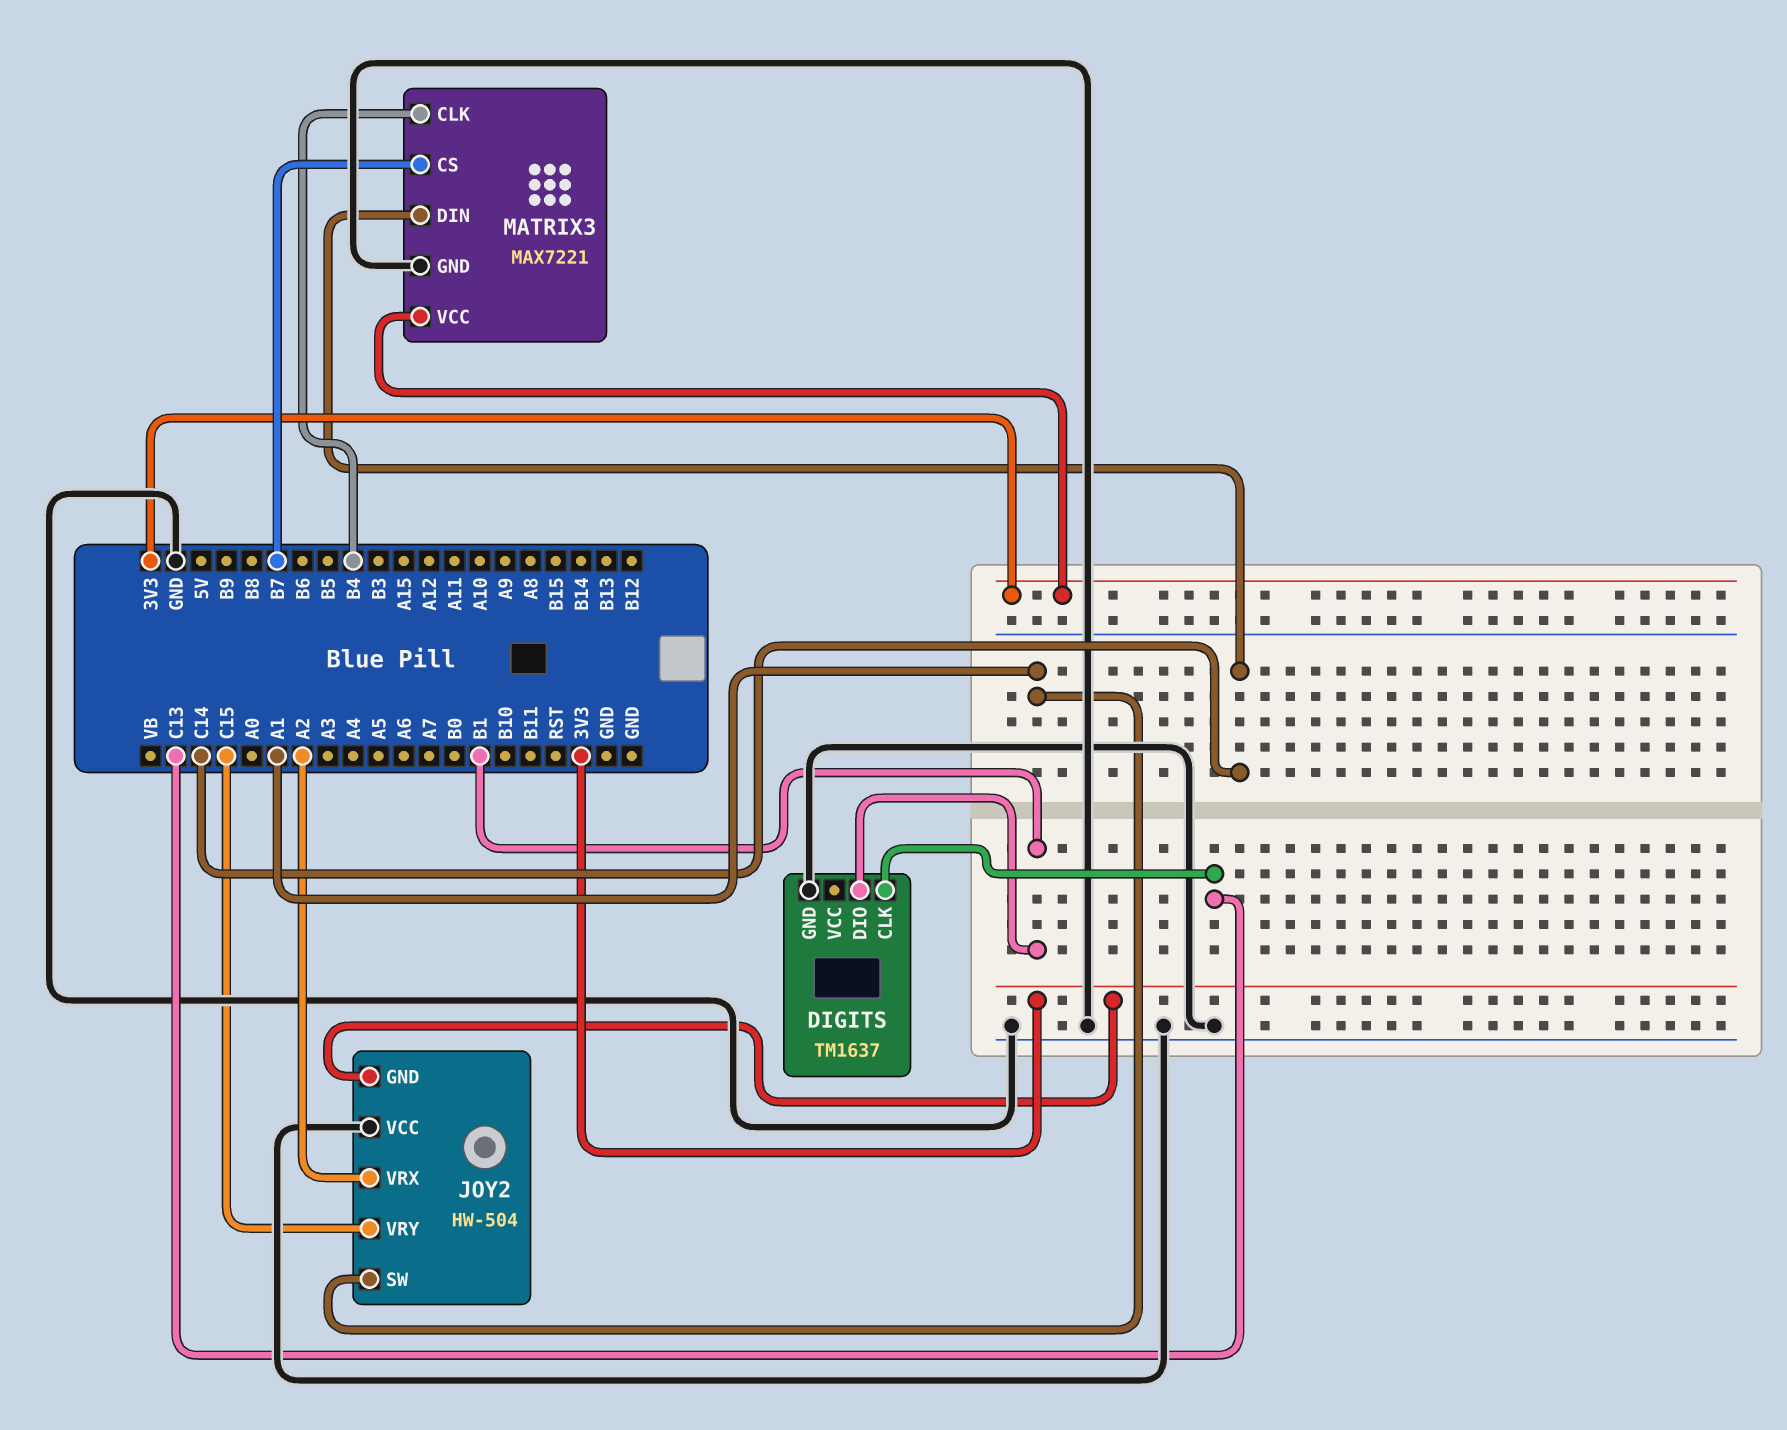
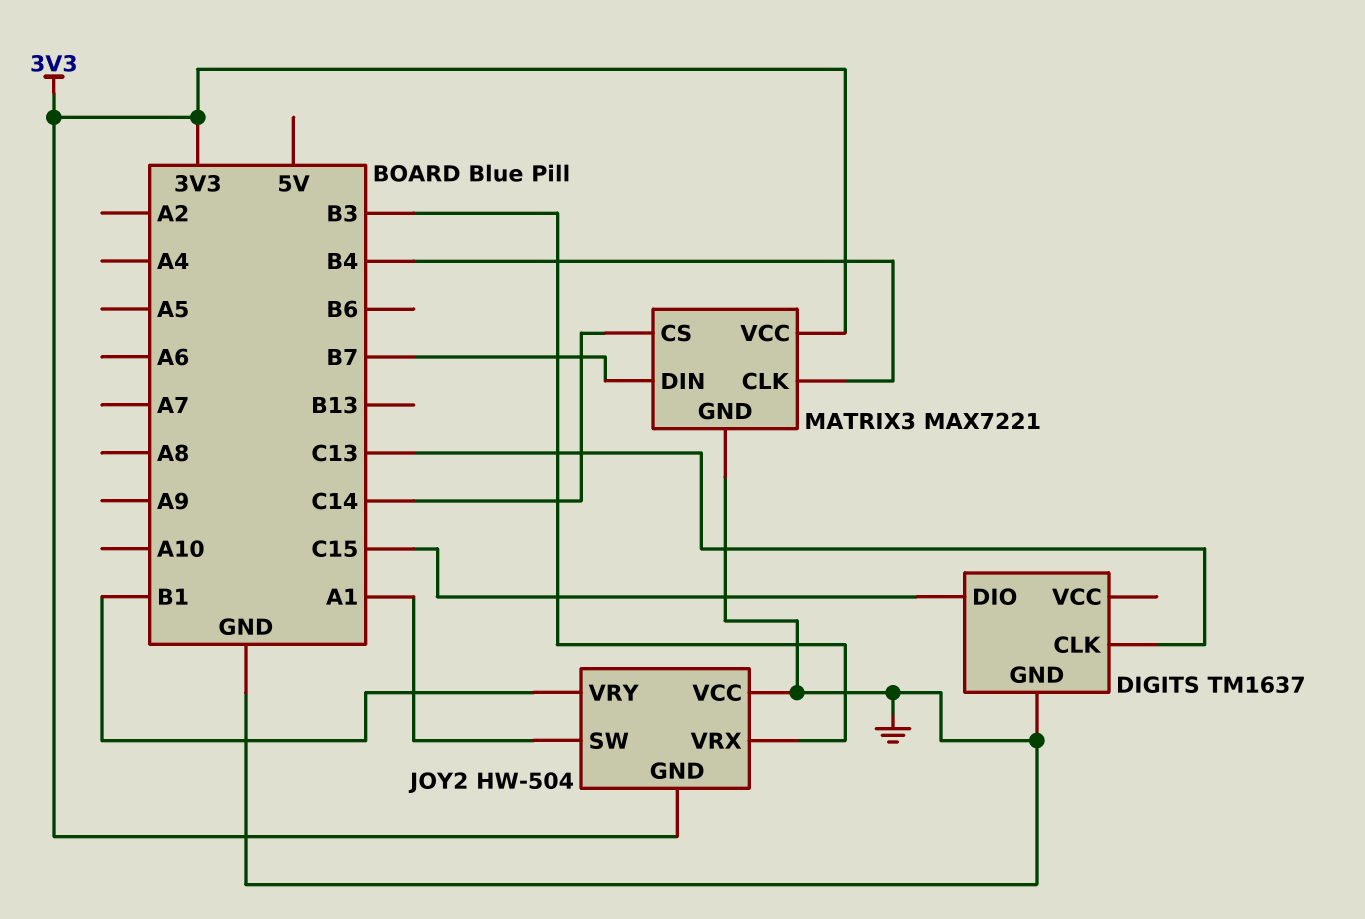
DIGITS pin DIO: B1 -> C15
JOY2 pin VRX: A2 -> B3
JOY2 pin VRY: C15 -> B1
MATRIX3 pin CS: B7 -> C14
MATRIX3 pin DIN: C14 -> B7

